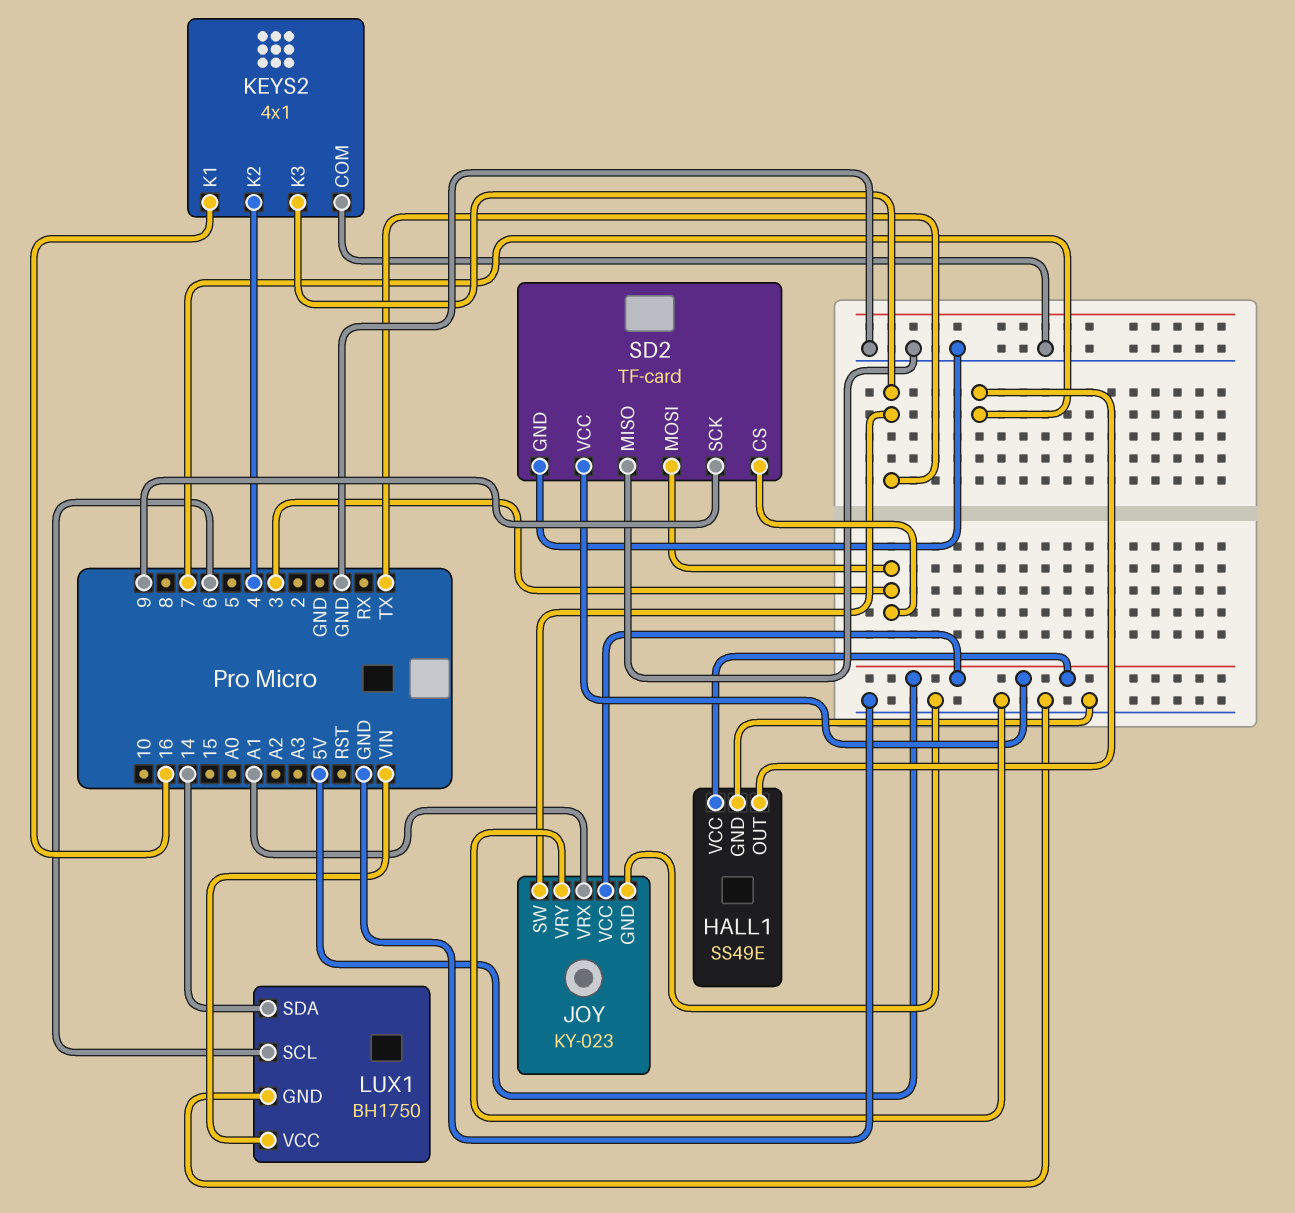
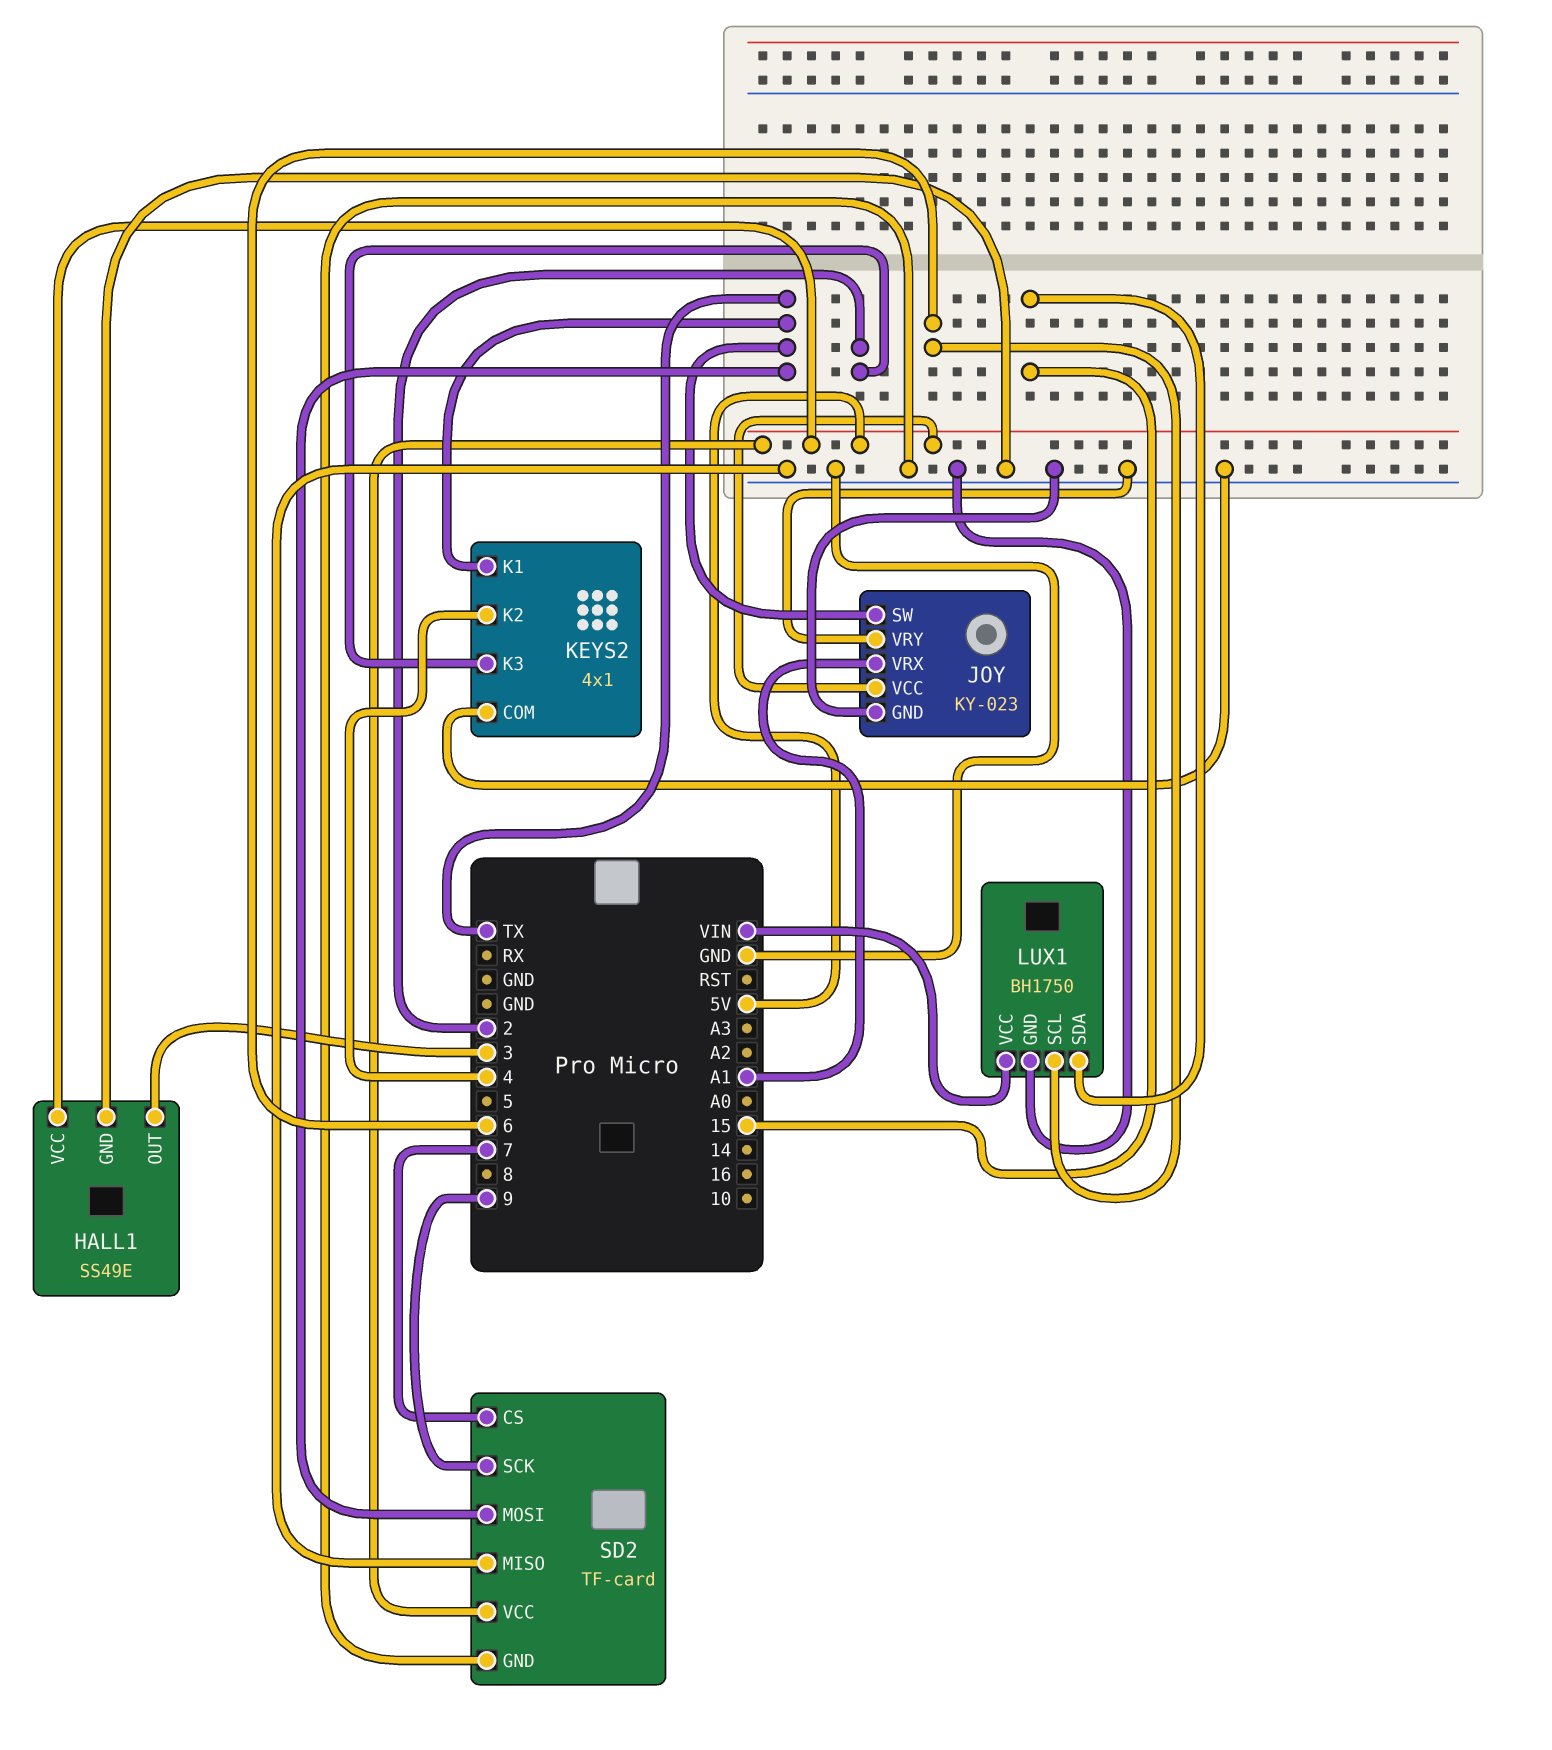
HALL1 pin OUT: 7 -> 3
KEYS2 pin K1: 16 -> TX
KEYS2 pin K3: TX -> 2
LUX1 pin SDA: 14 -> 15
SD2 pin CS: 3 -> 7
SD2 pin MOSI: 3 -> TX

